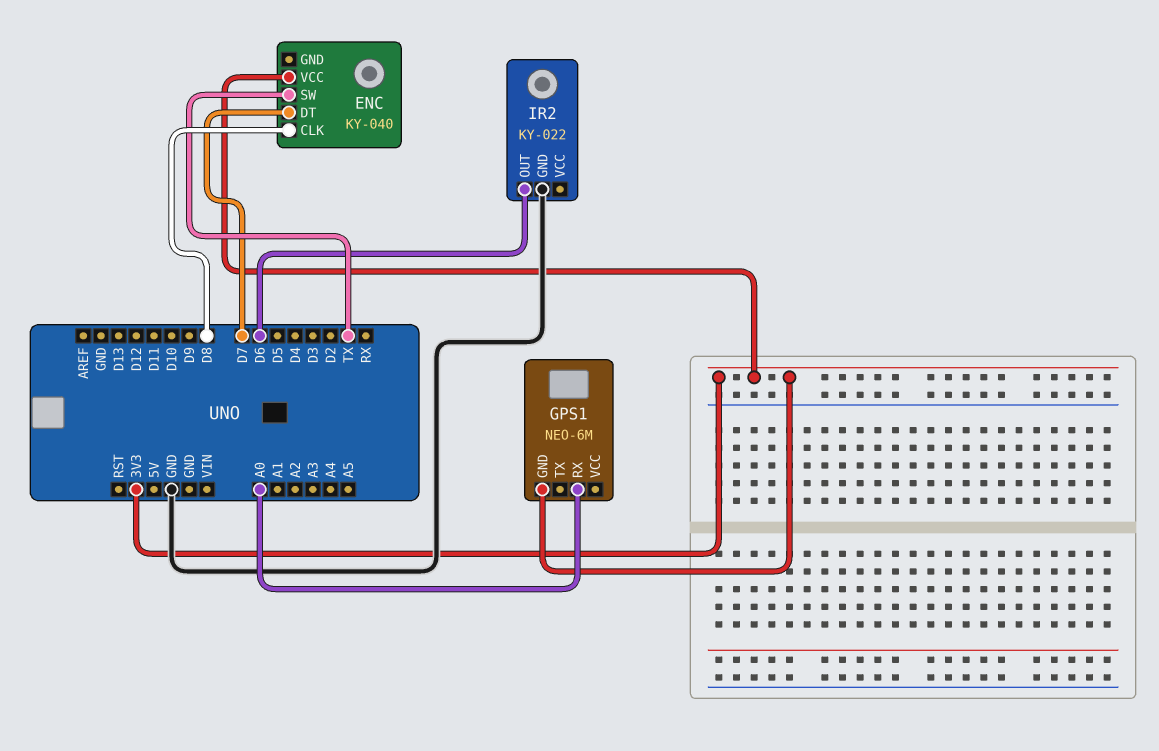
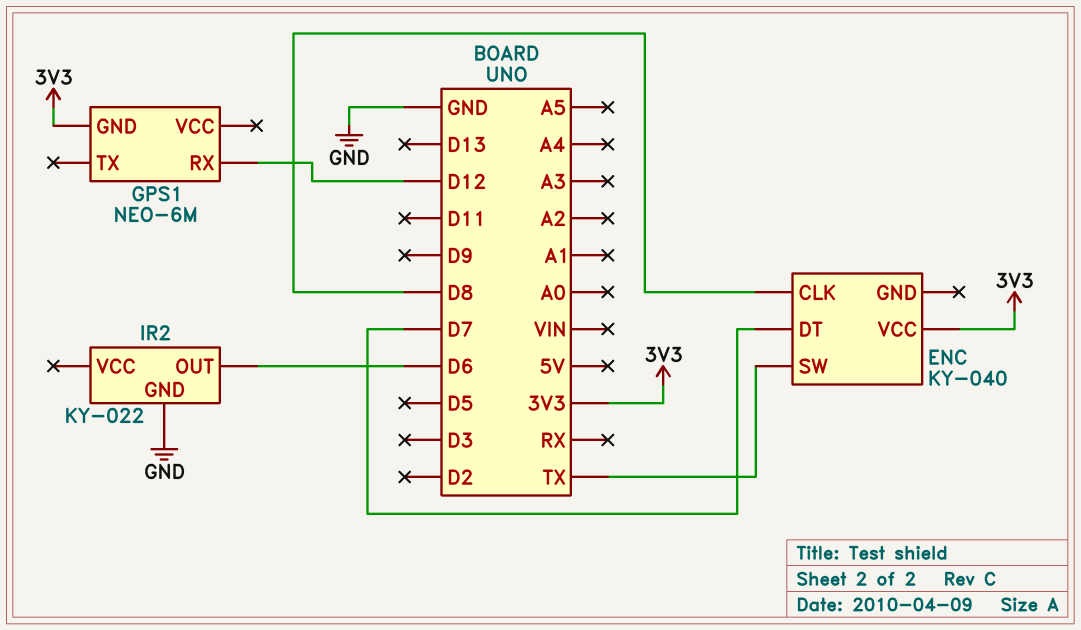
GPS1 pin RX: A0 -> D12

